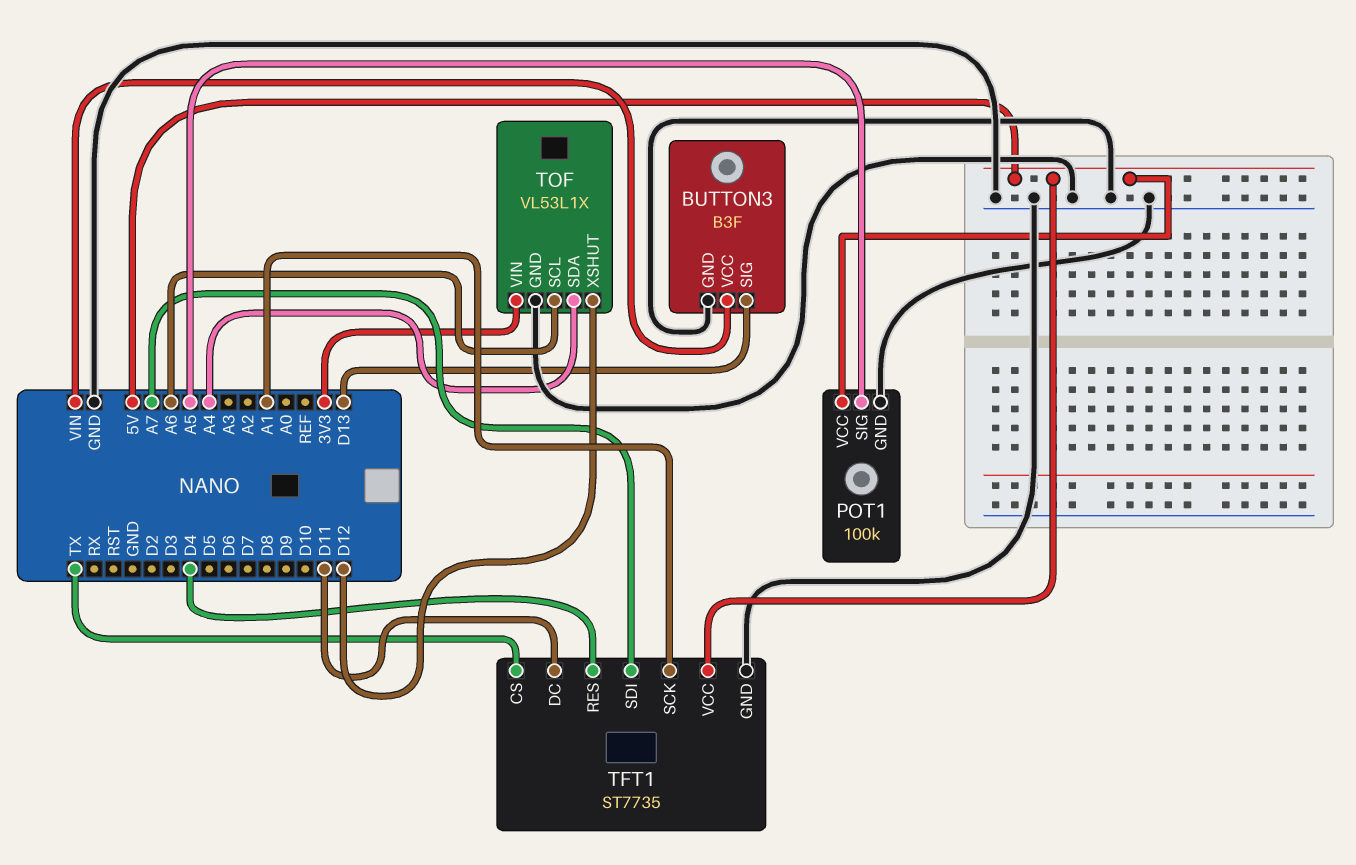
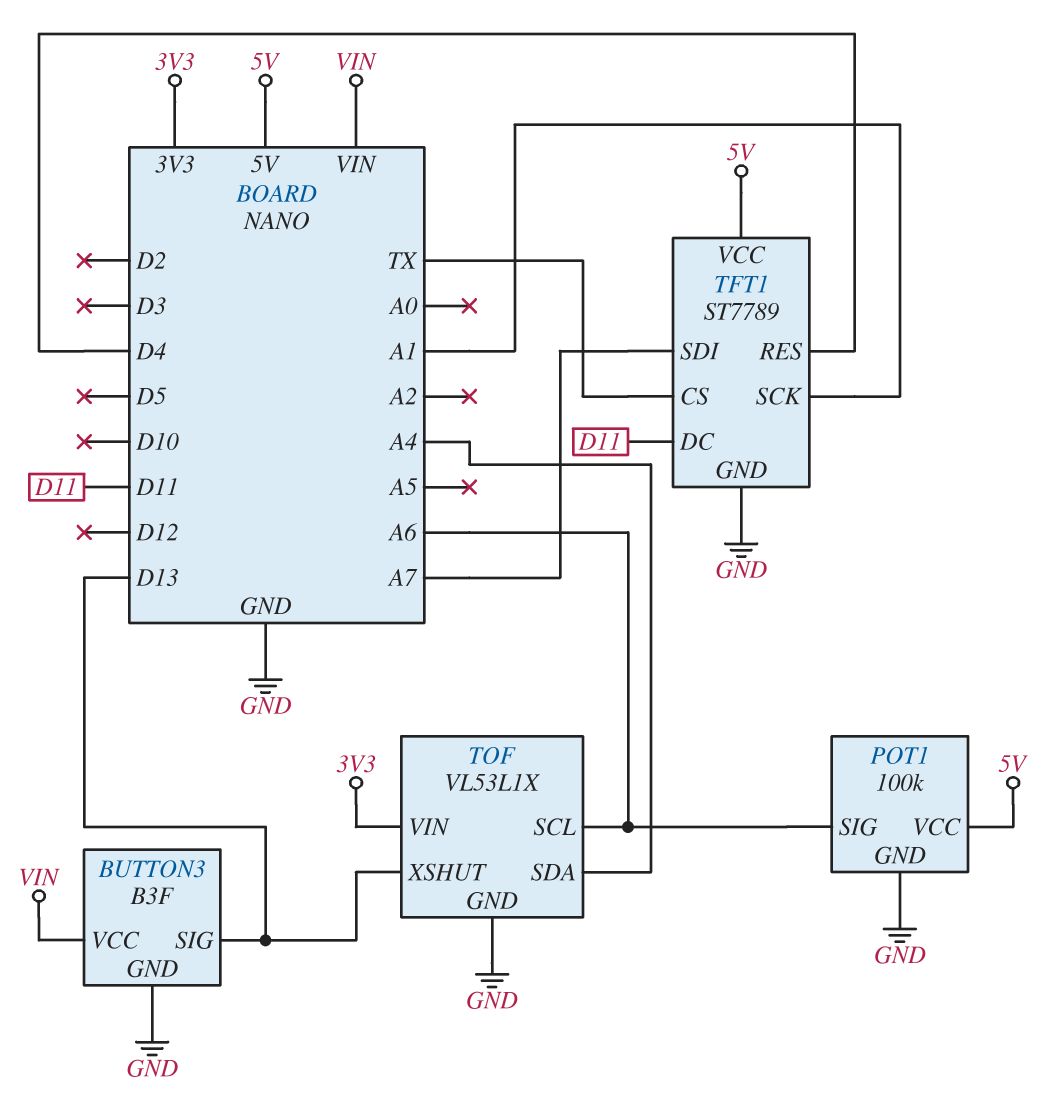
POT1 pin SIG: A5 -> A6
TFT1: ST7735 -> ST7789
TOF pin XSHUT: D12 -> D13

